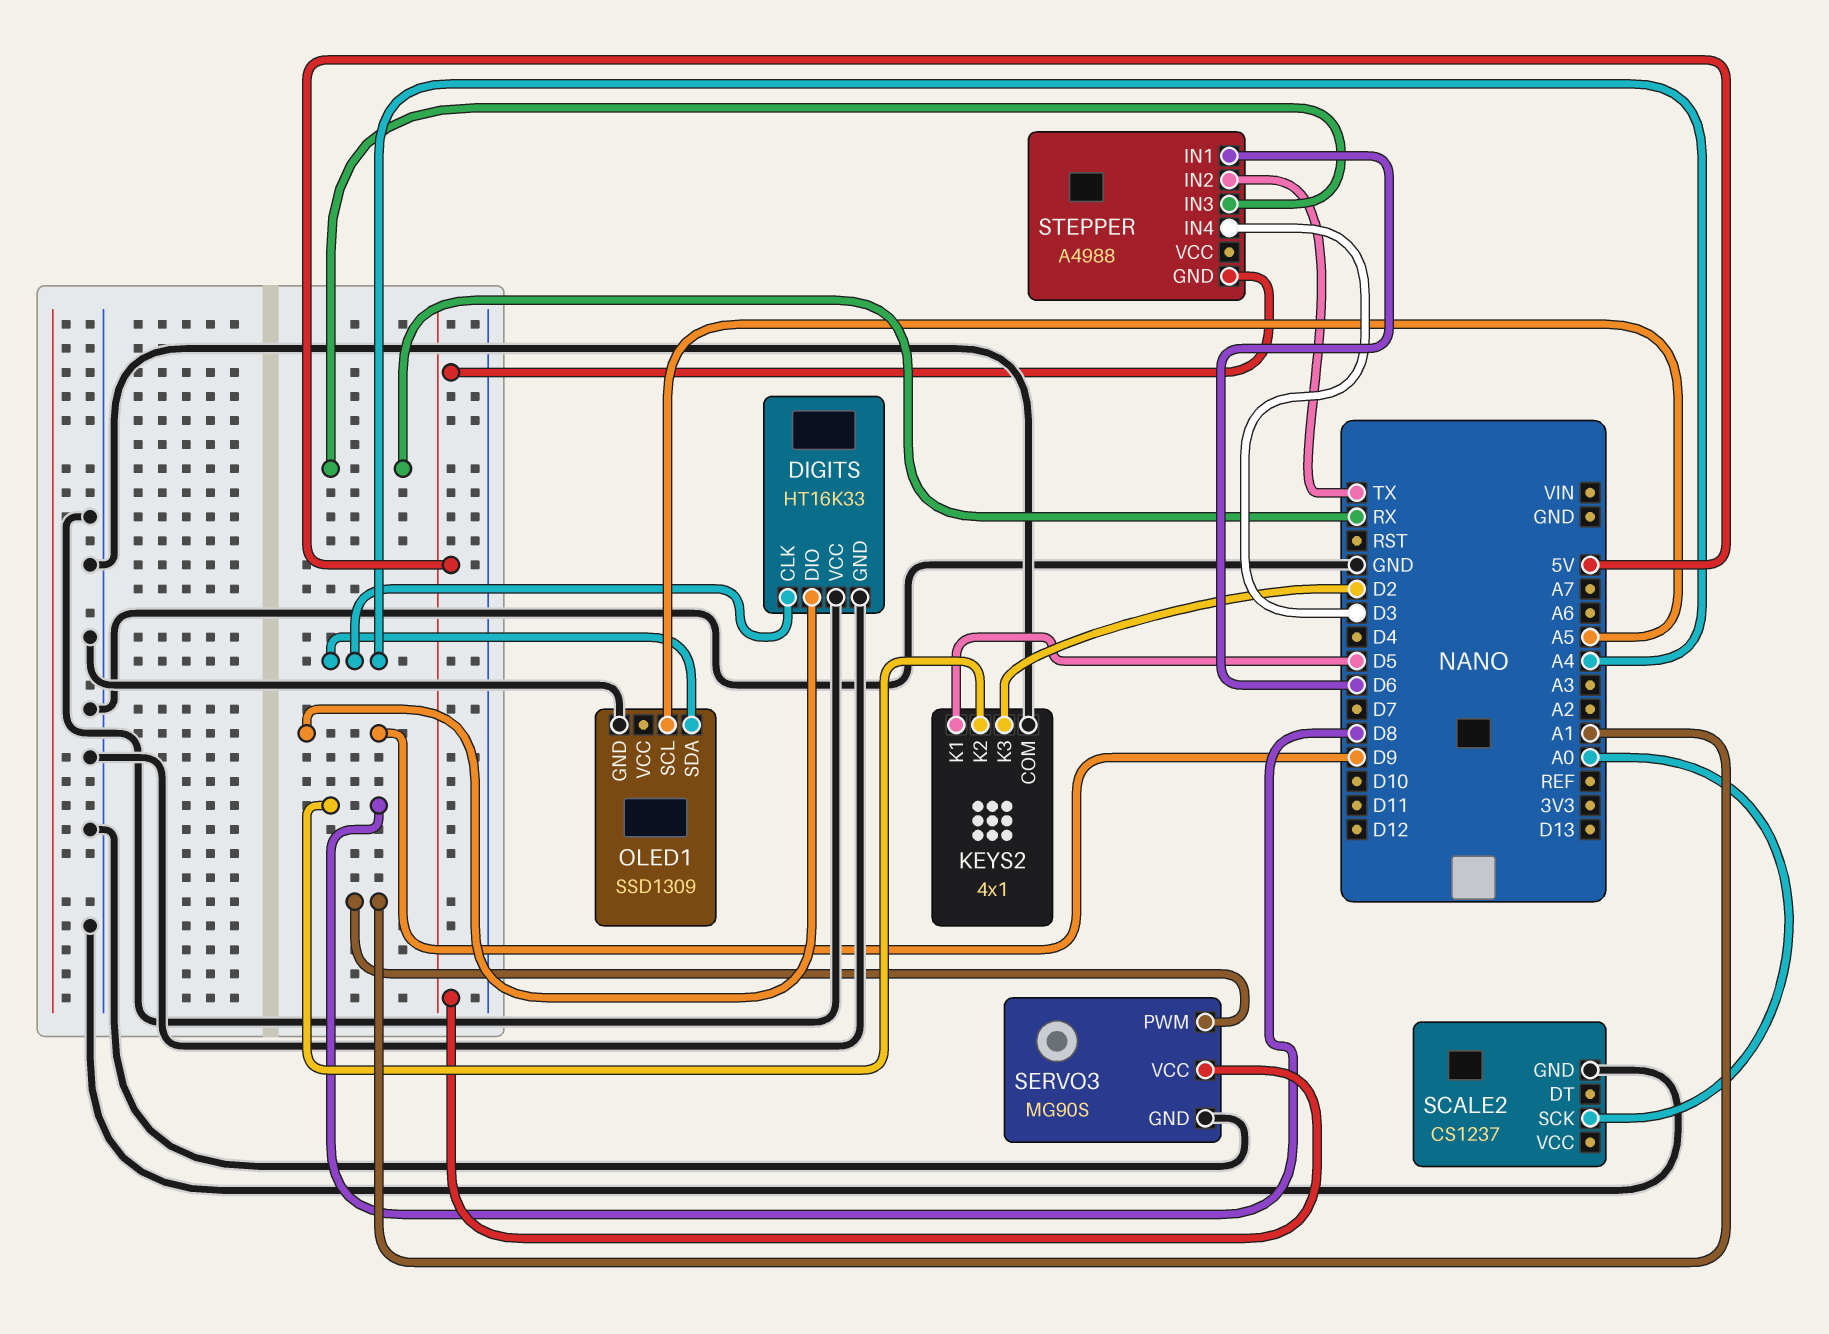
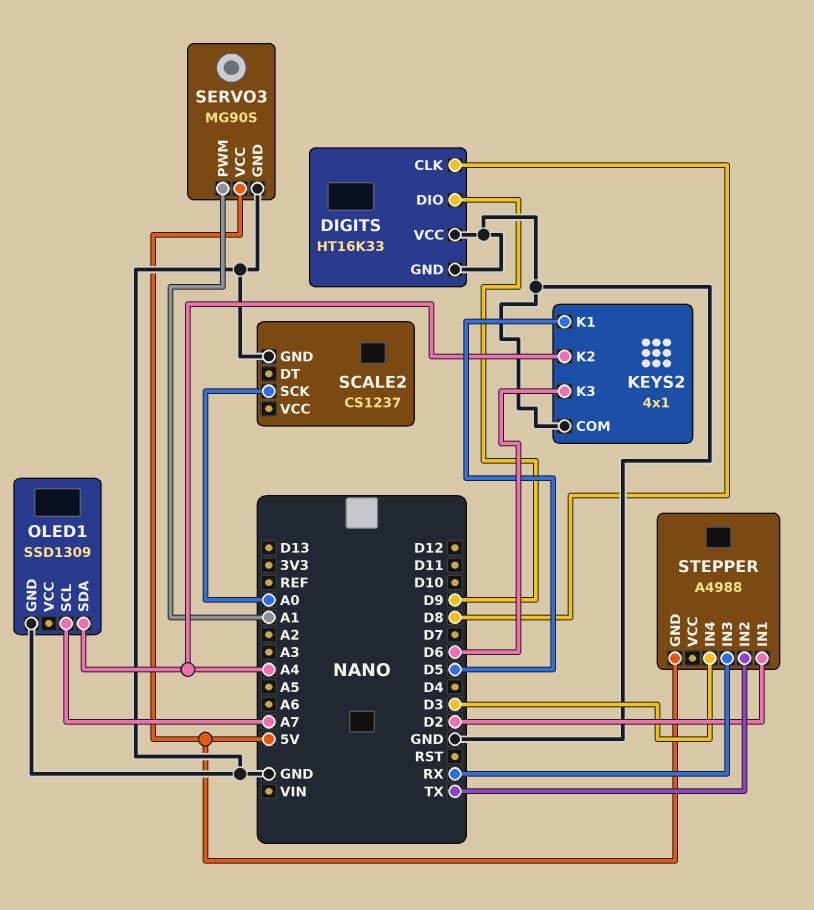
DIGITS pin CLK: A4 -> D8
KEYS2 pin K2: D8 -> A4
KEYS2 pin K3: D2 -> D6
OLED1 pin SCL: A5 -> A7
STEPPER pin IN1: D6 -> D2

